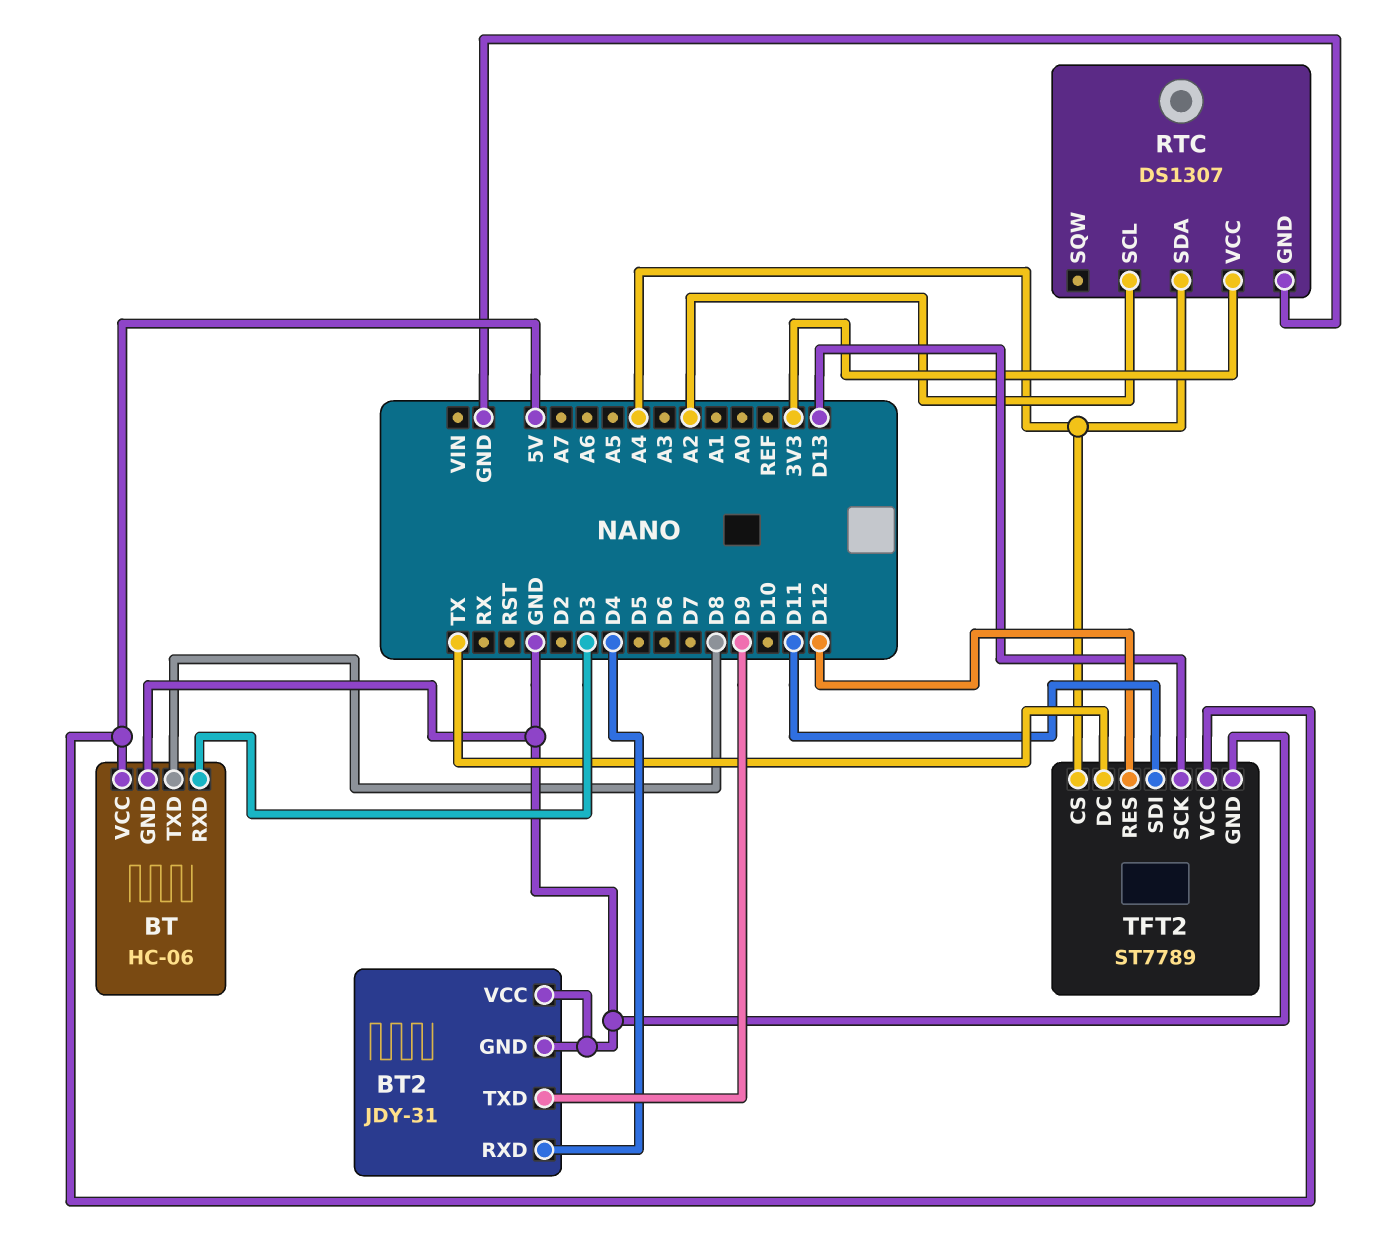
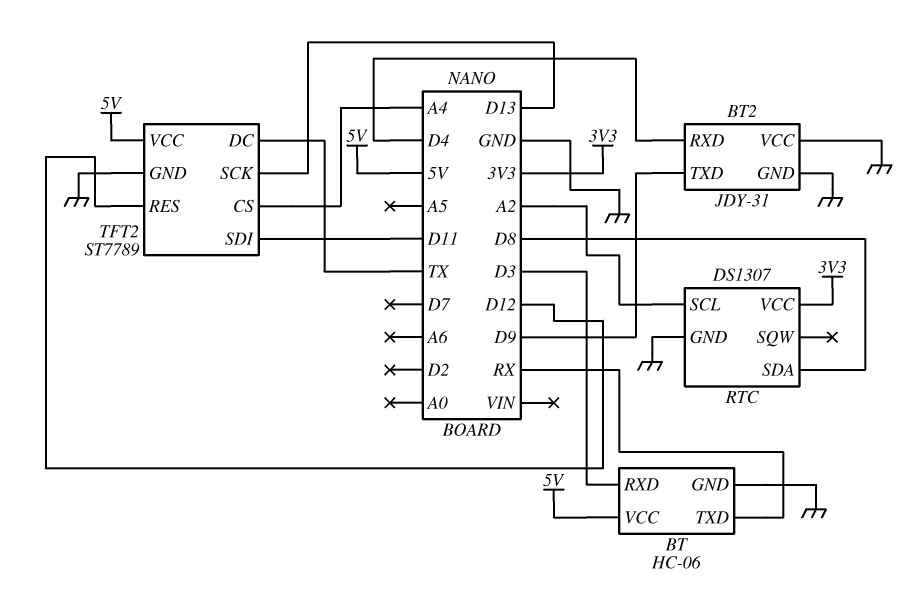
BT pin TXD: D8 -> RX
RTC pin SDA: A4 -> D8

